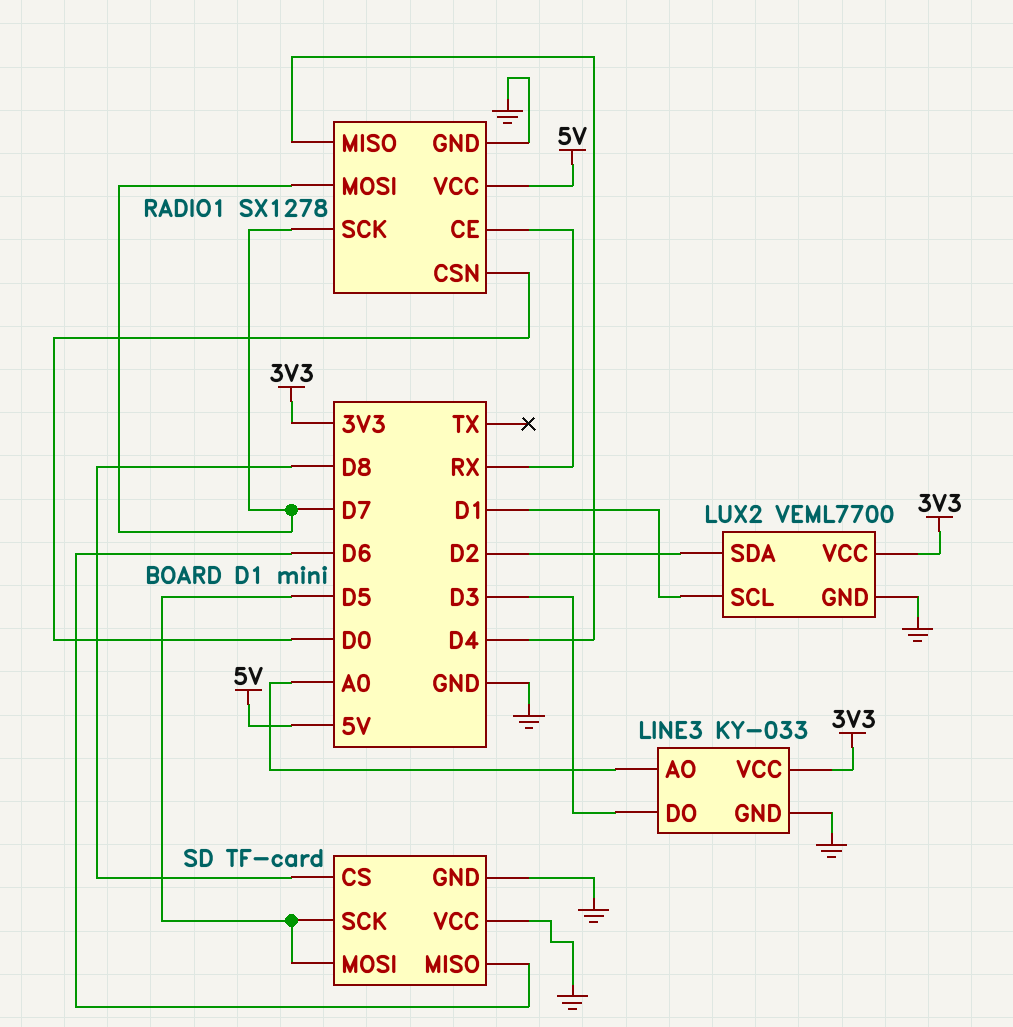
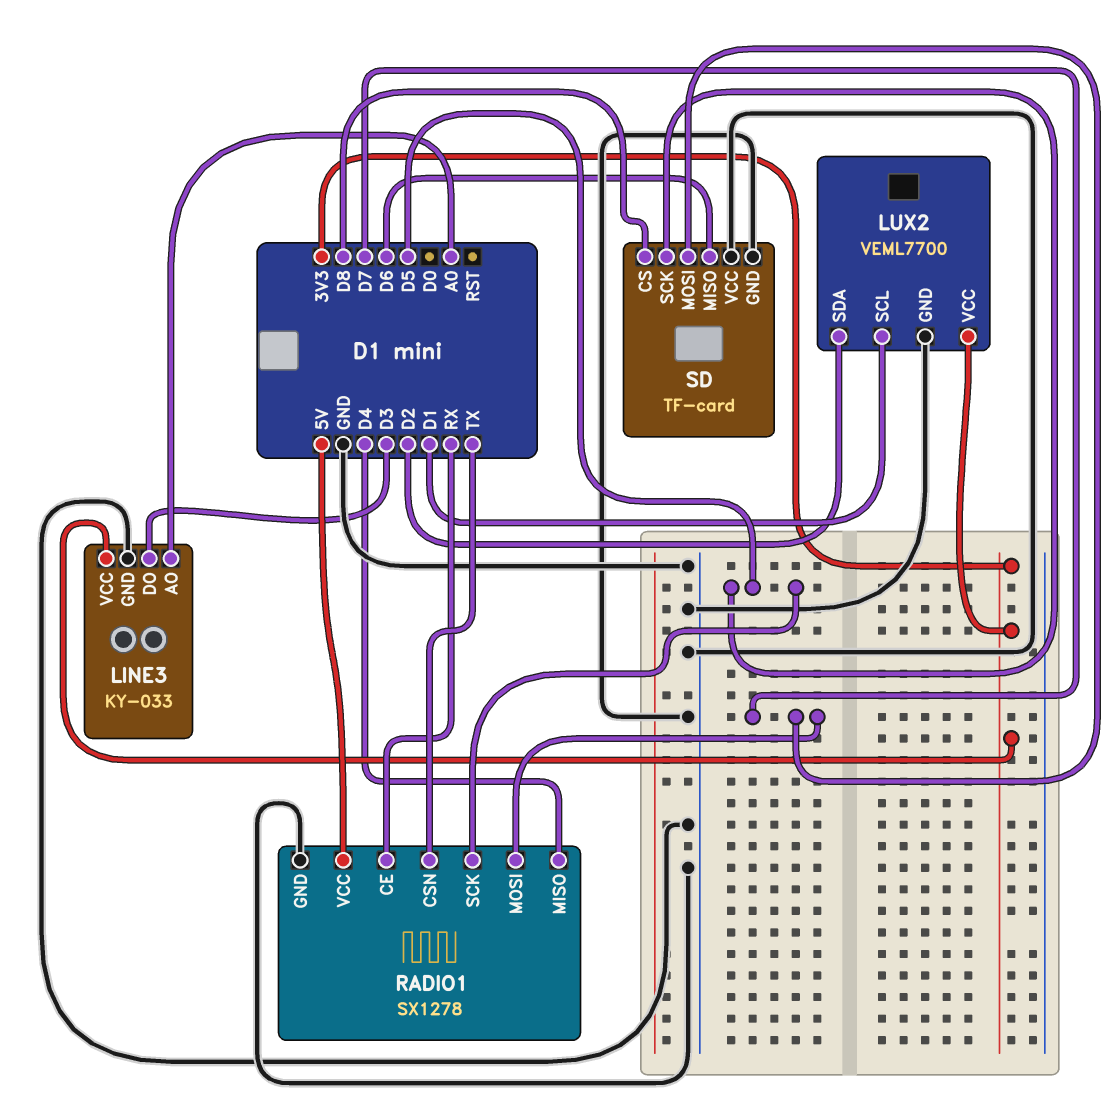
RADIO1 pin CSN: D0 -> TX
RADIO1 pin SCK: D7 -> D5
SD pin MOSI: D5 -> D7

